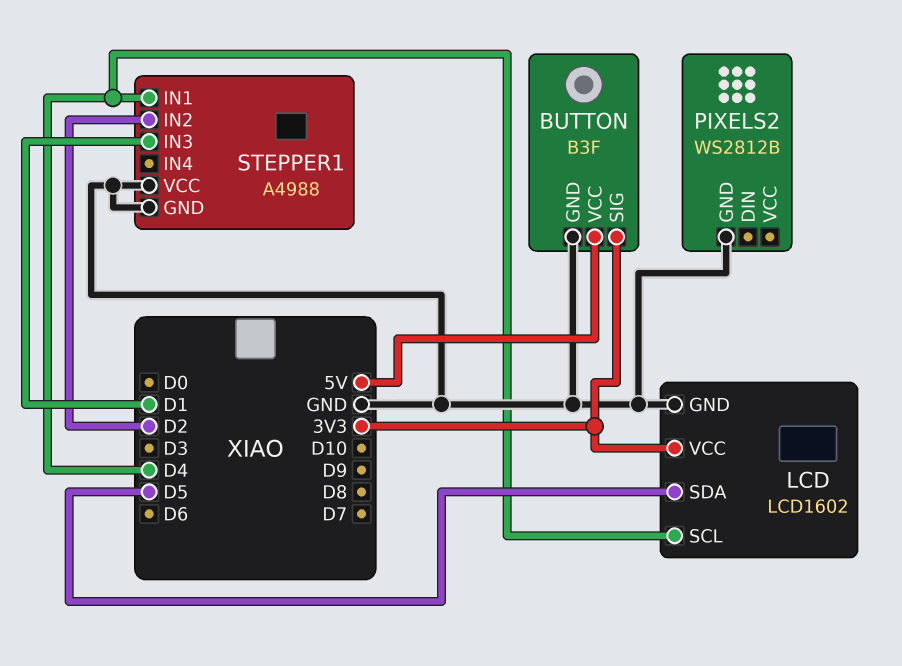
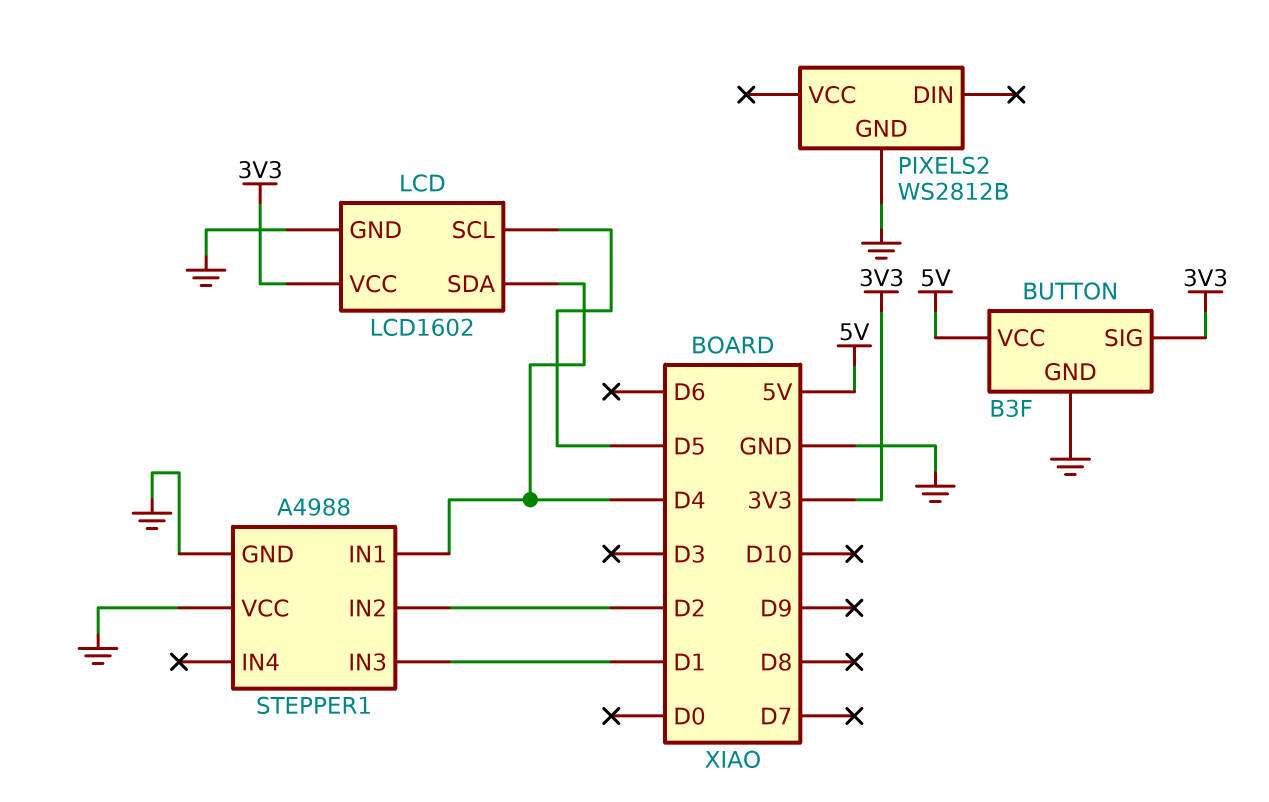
LCD pin SCL: D4 -> D5
LCD pin SDA: D5 -> D4

